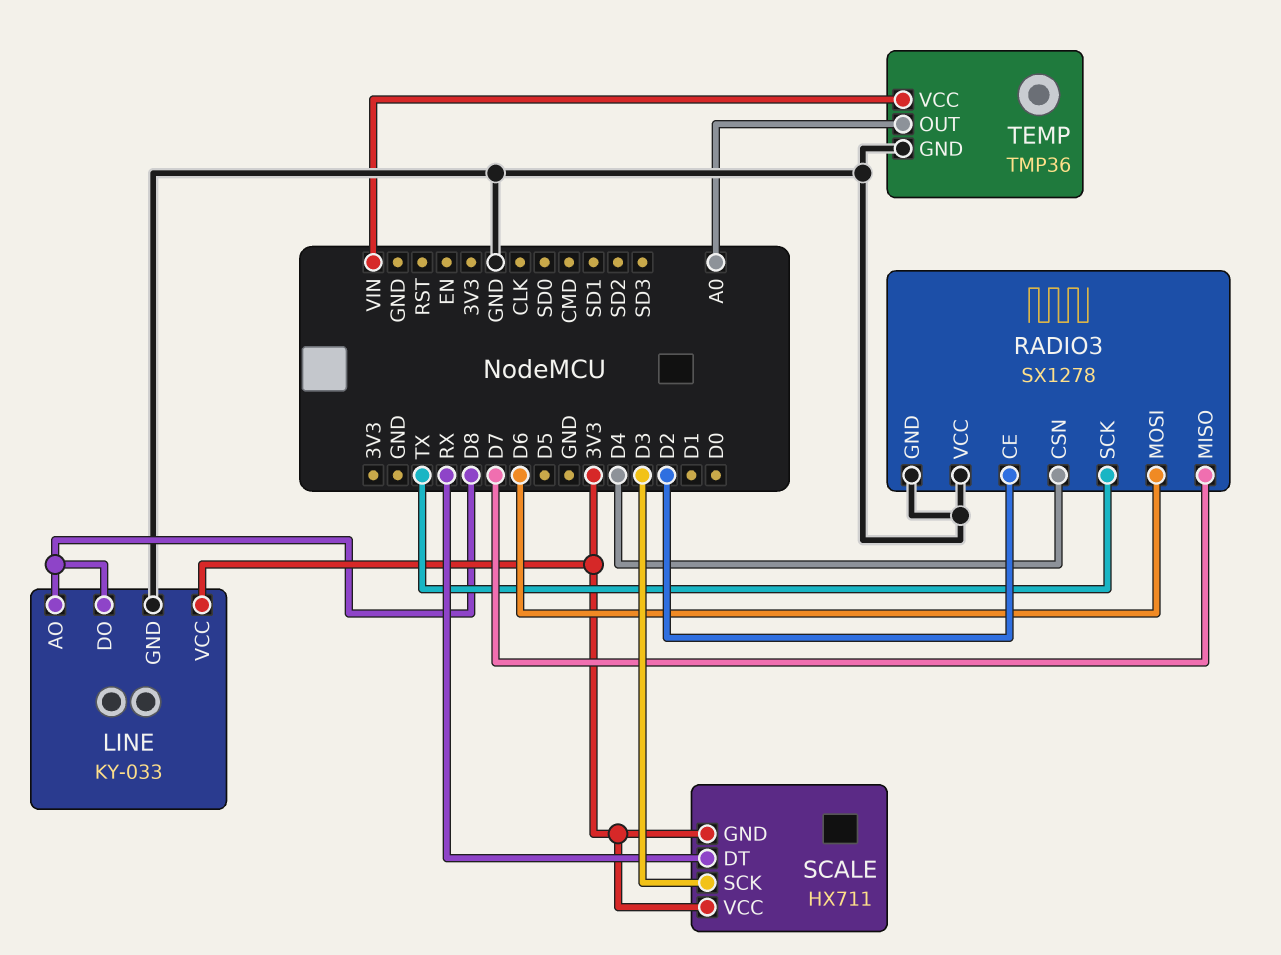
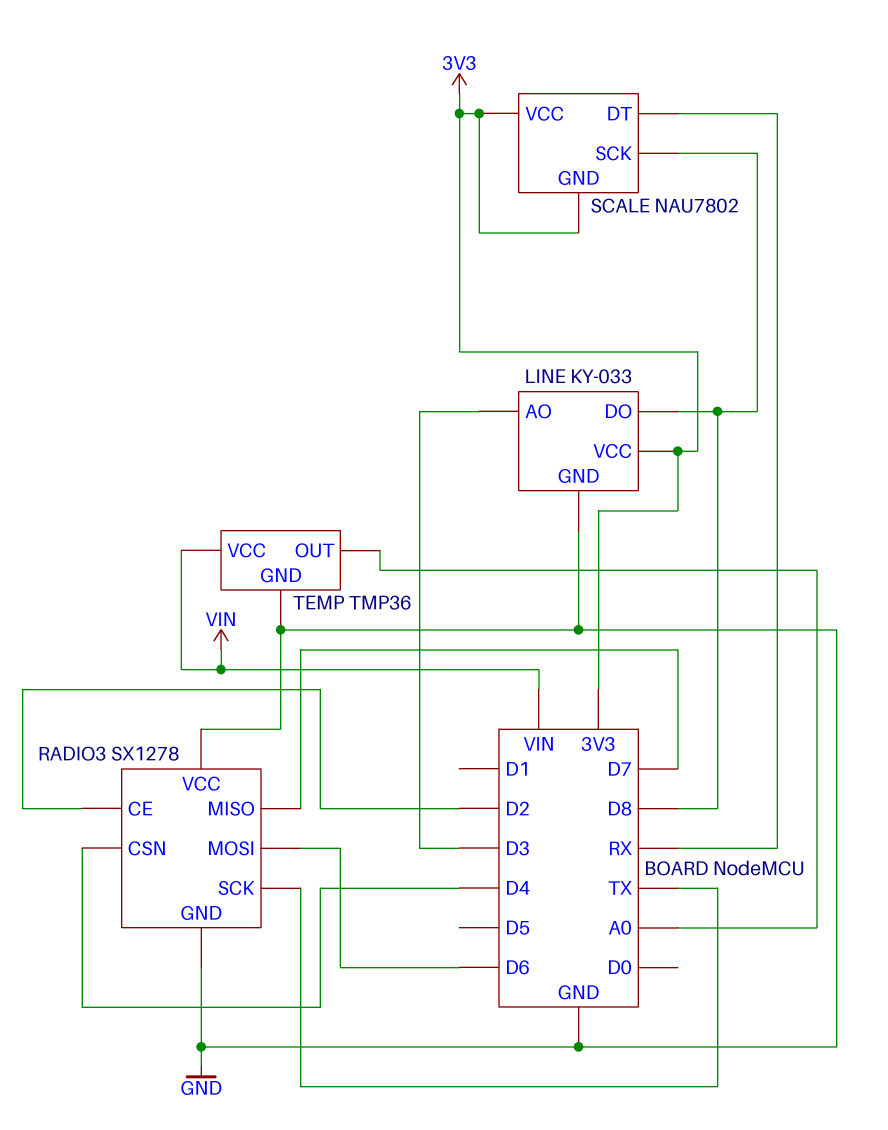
LINE pin AO: D8 -> D3
SCALE: HX711 -> NAU7802
SCALE pin SCK: D3 -> D8

